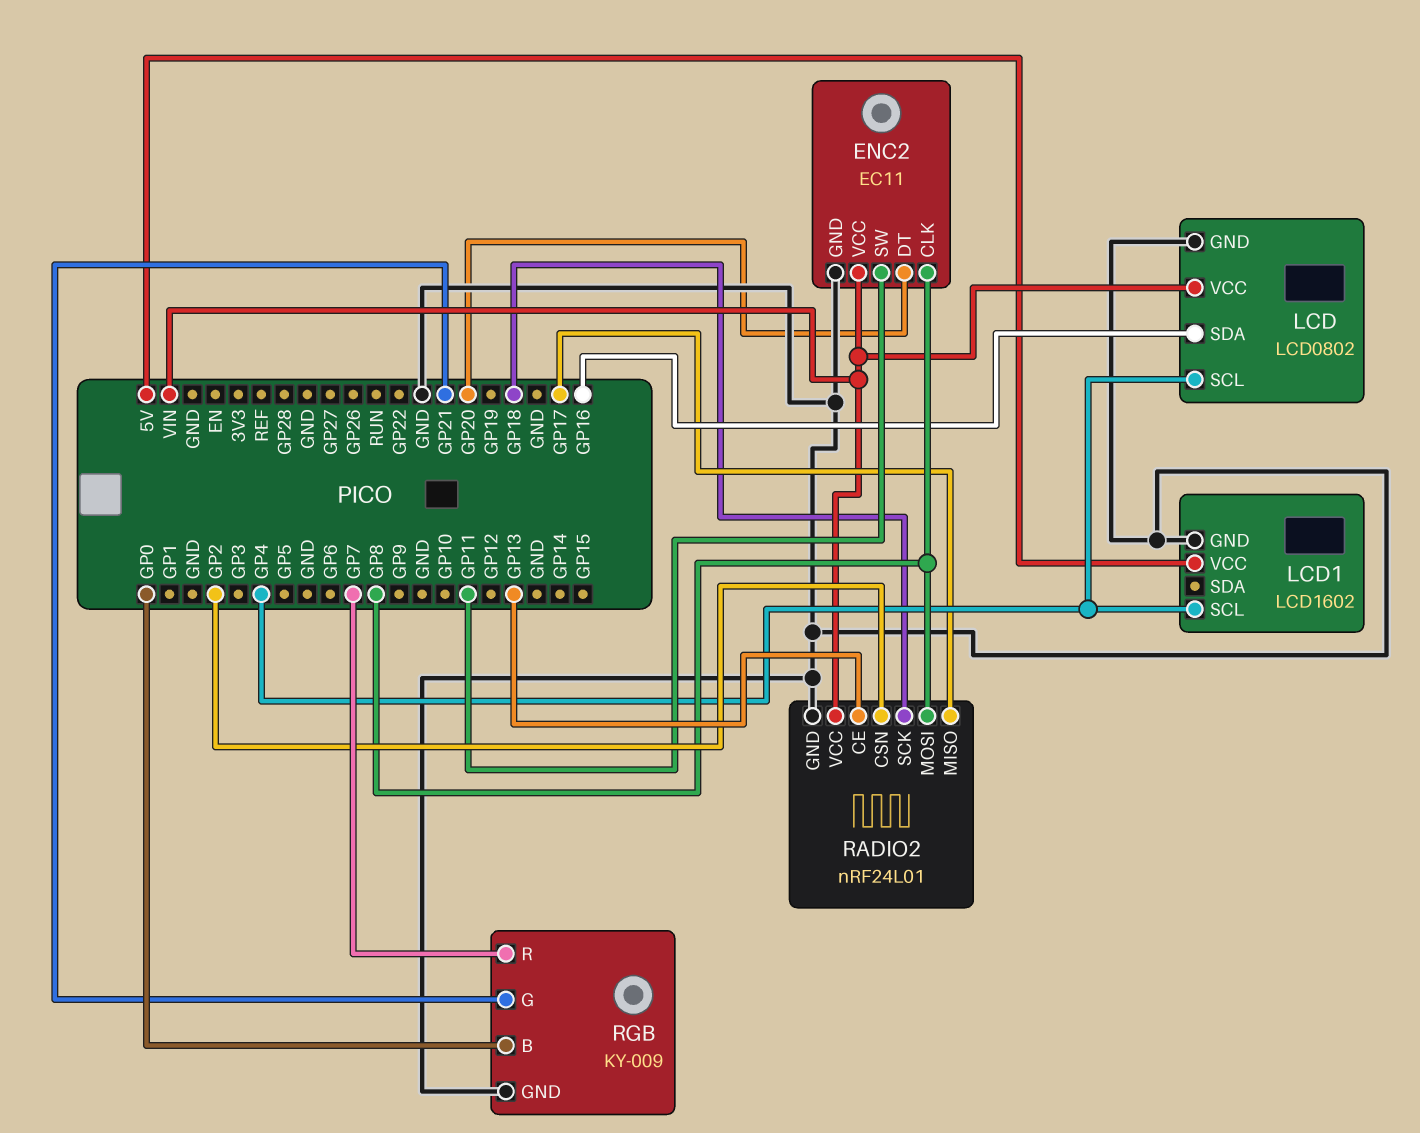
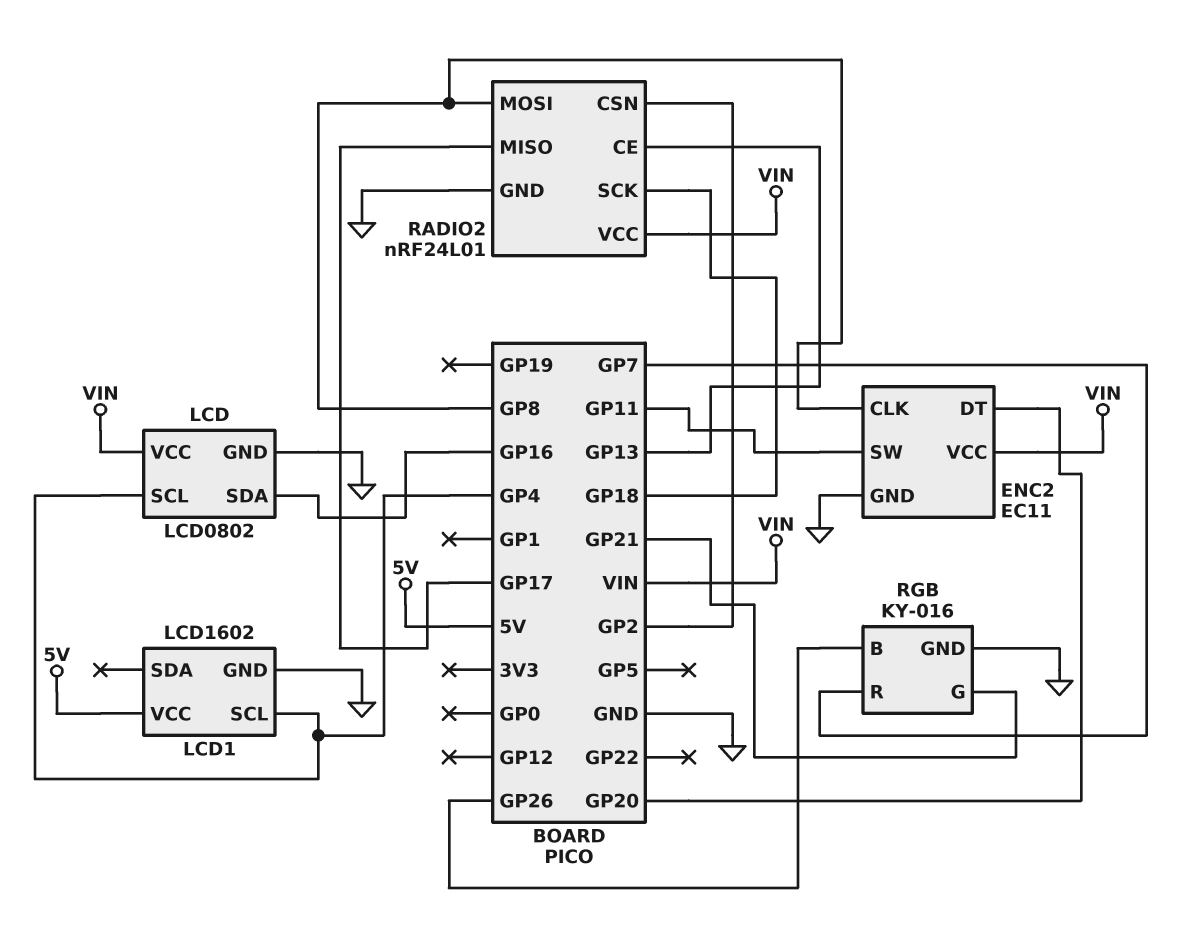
RGB: KY-009 -> KY-016
RGB pin B: GP0 -> GP26

